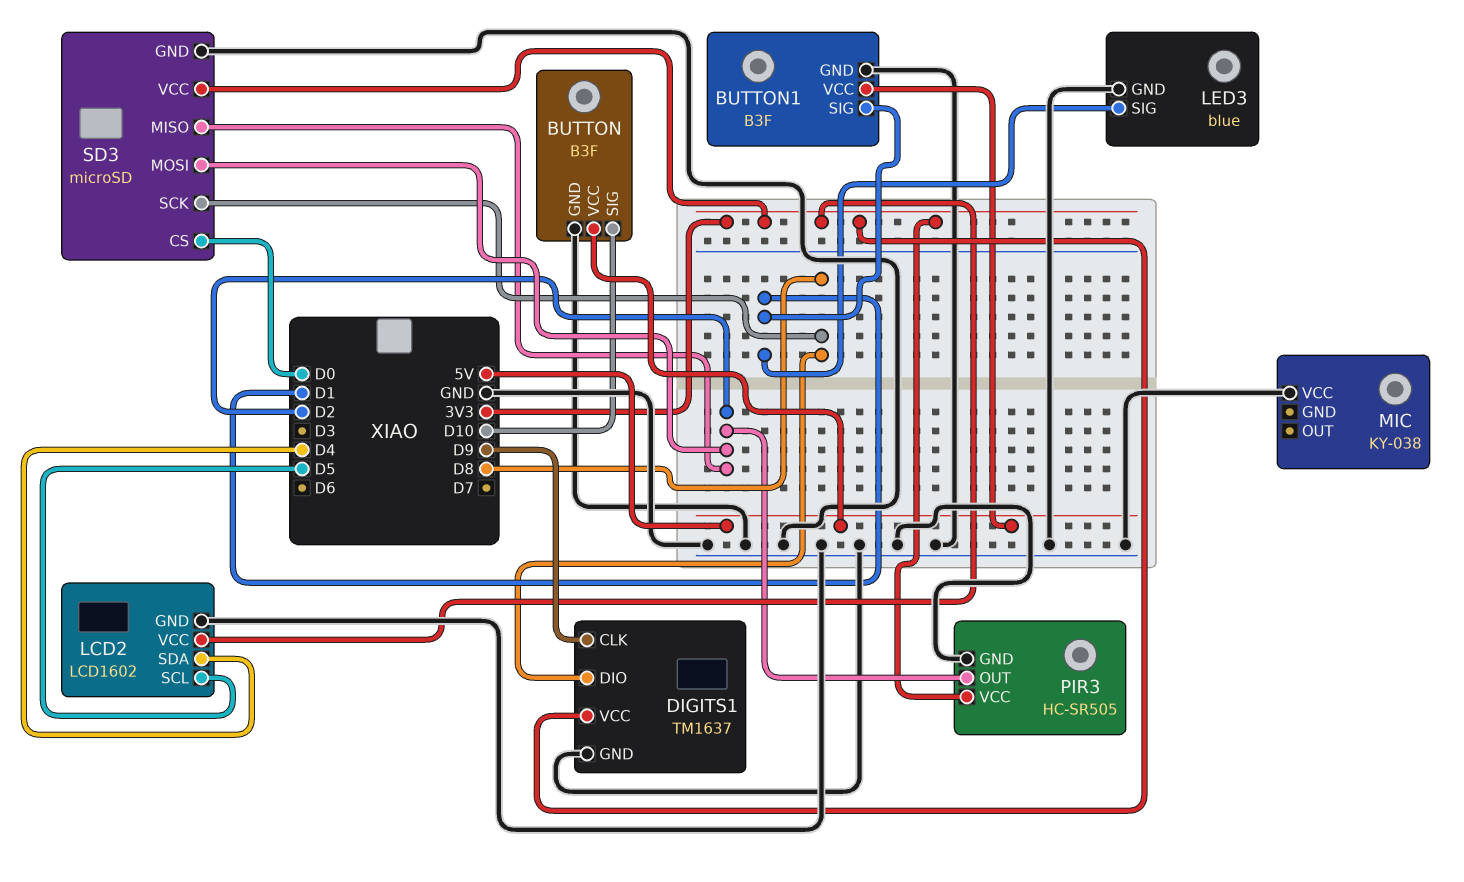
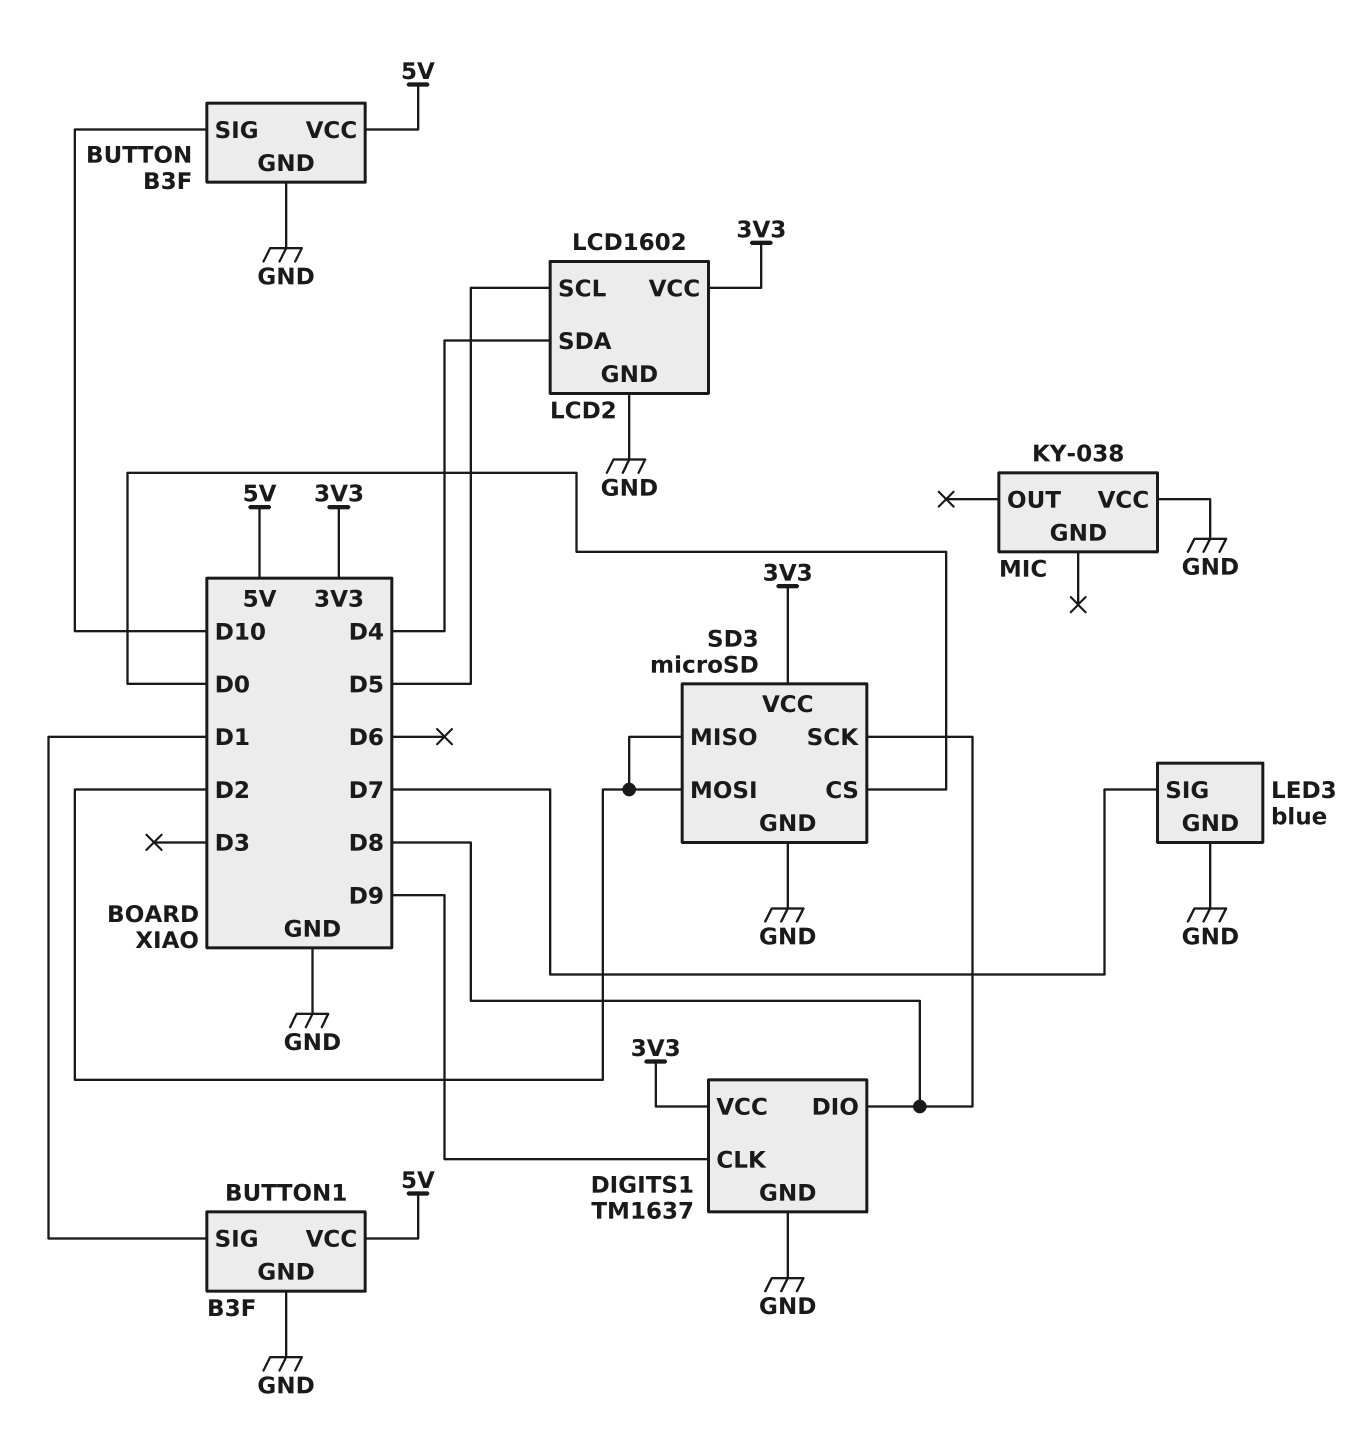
LED3 pin SIG: D1 -> D7
PIR3: HC-SR505 -> none
PIR3 pin GND: GND -> none
PIR3 pin OUT: D2 -> none
PIR3 pin VCC: 3V3 -> none

